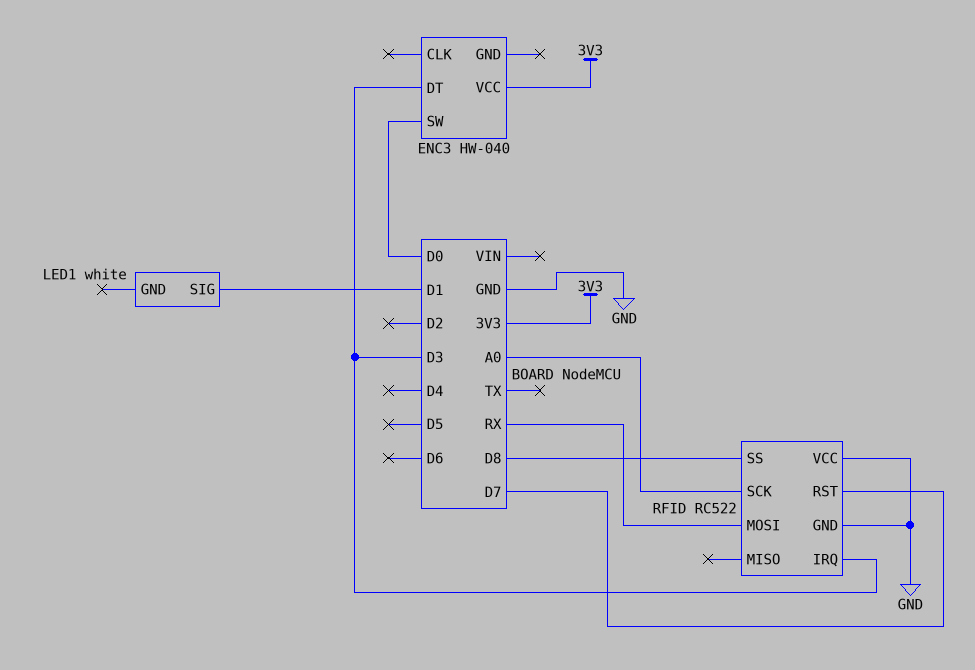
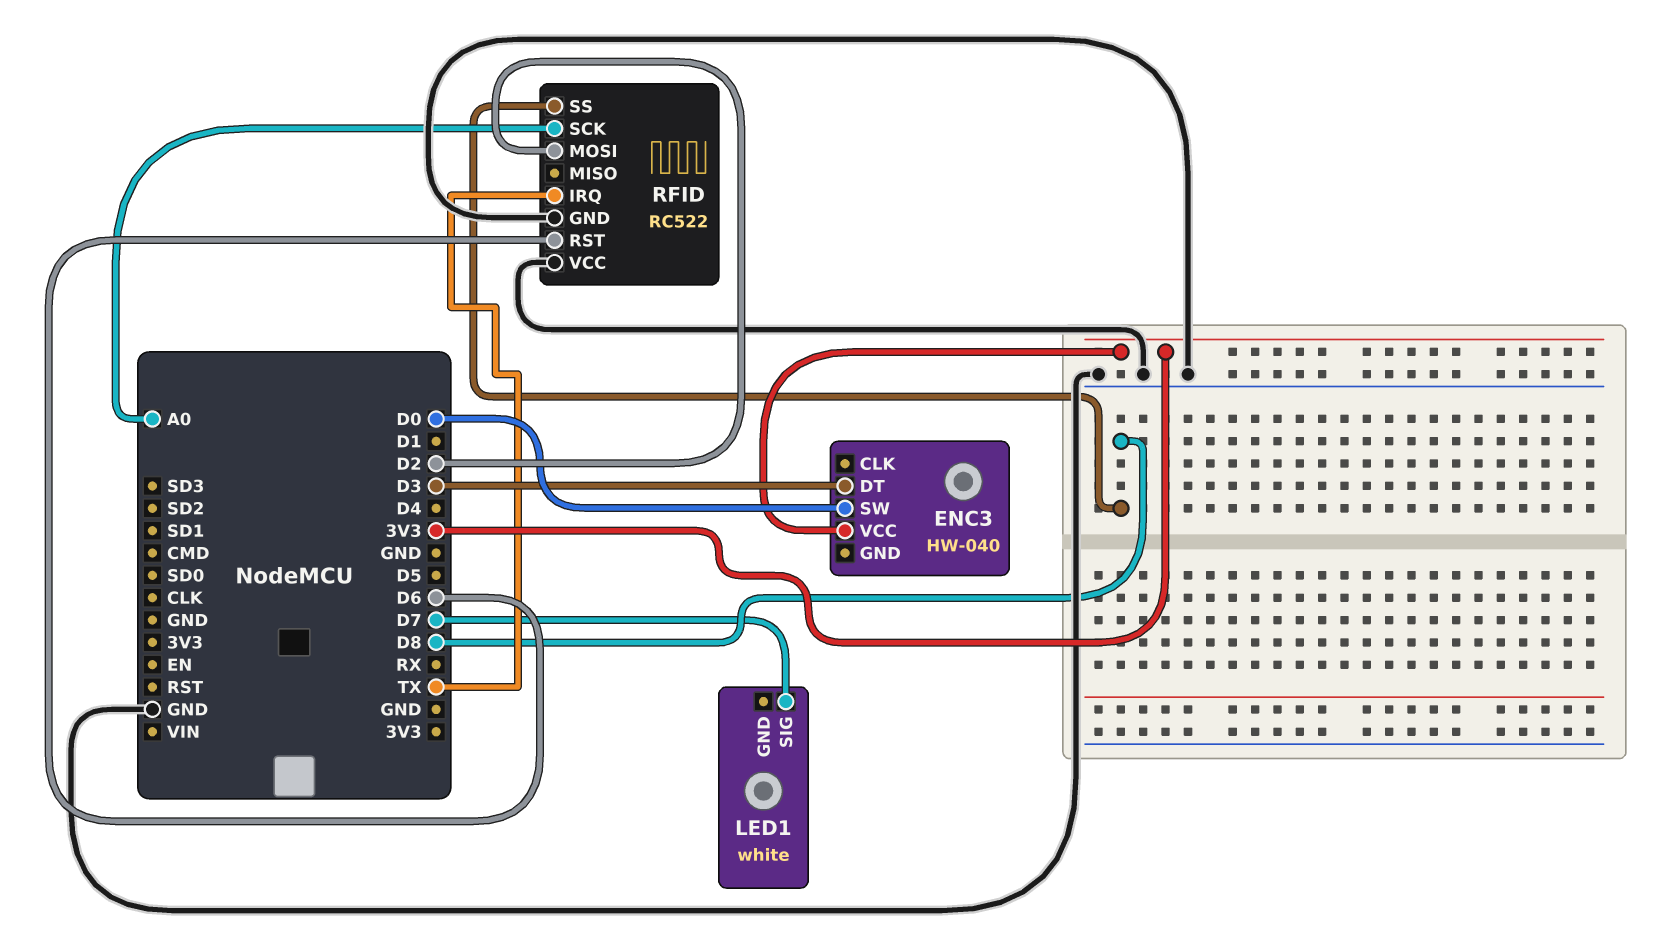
LED1 pin SIG: D1 -> D7
RFID pin IRQ: D3 -> TX
RFID pin MOSI: RX -> D2
RFID pin RST: D7 -> D6

